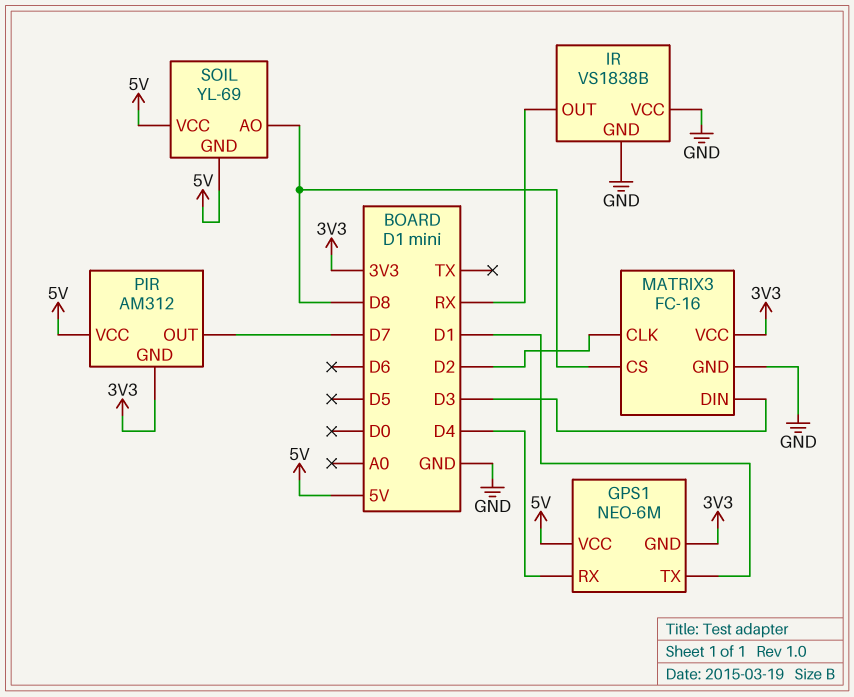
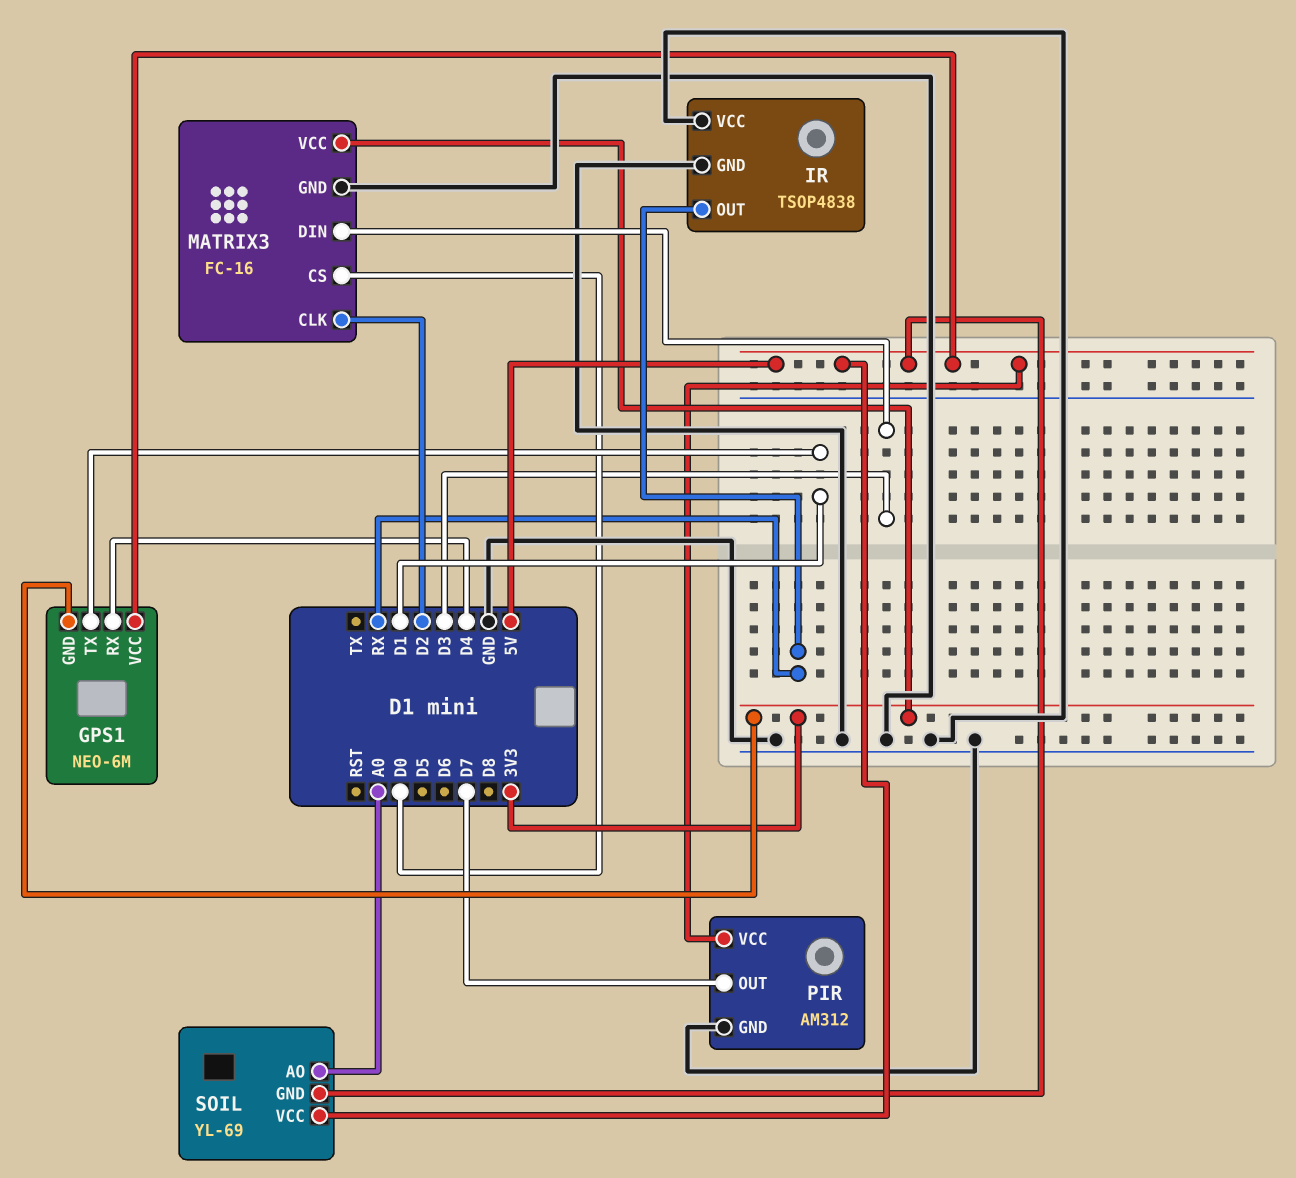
IR: VS1838B -> TSOP4838
MATRIX3 pin CS: D8 -> D0
PIR pin GND: 3V3 -> GND
SOIL pin AO: D8 -> A0

